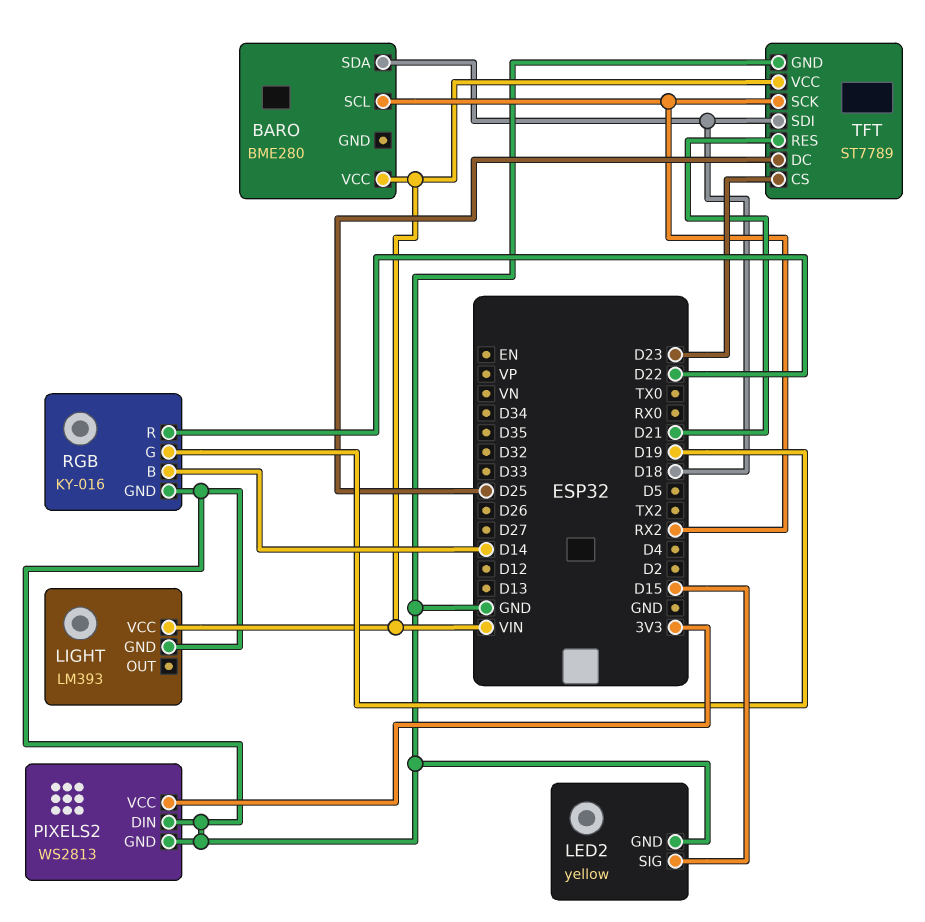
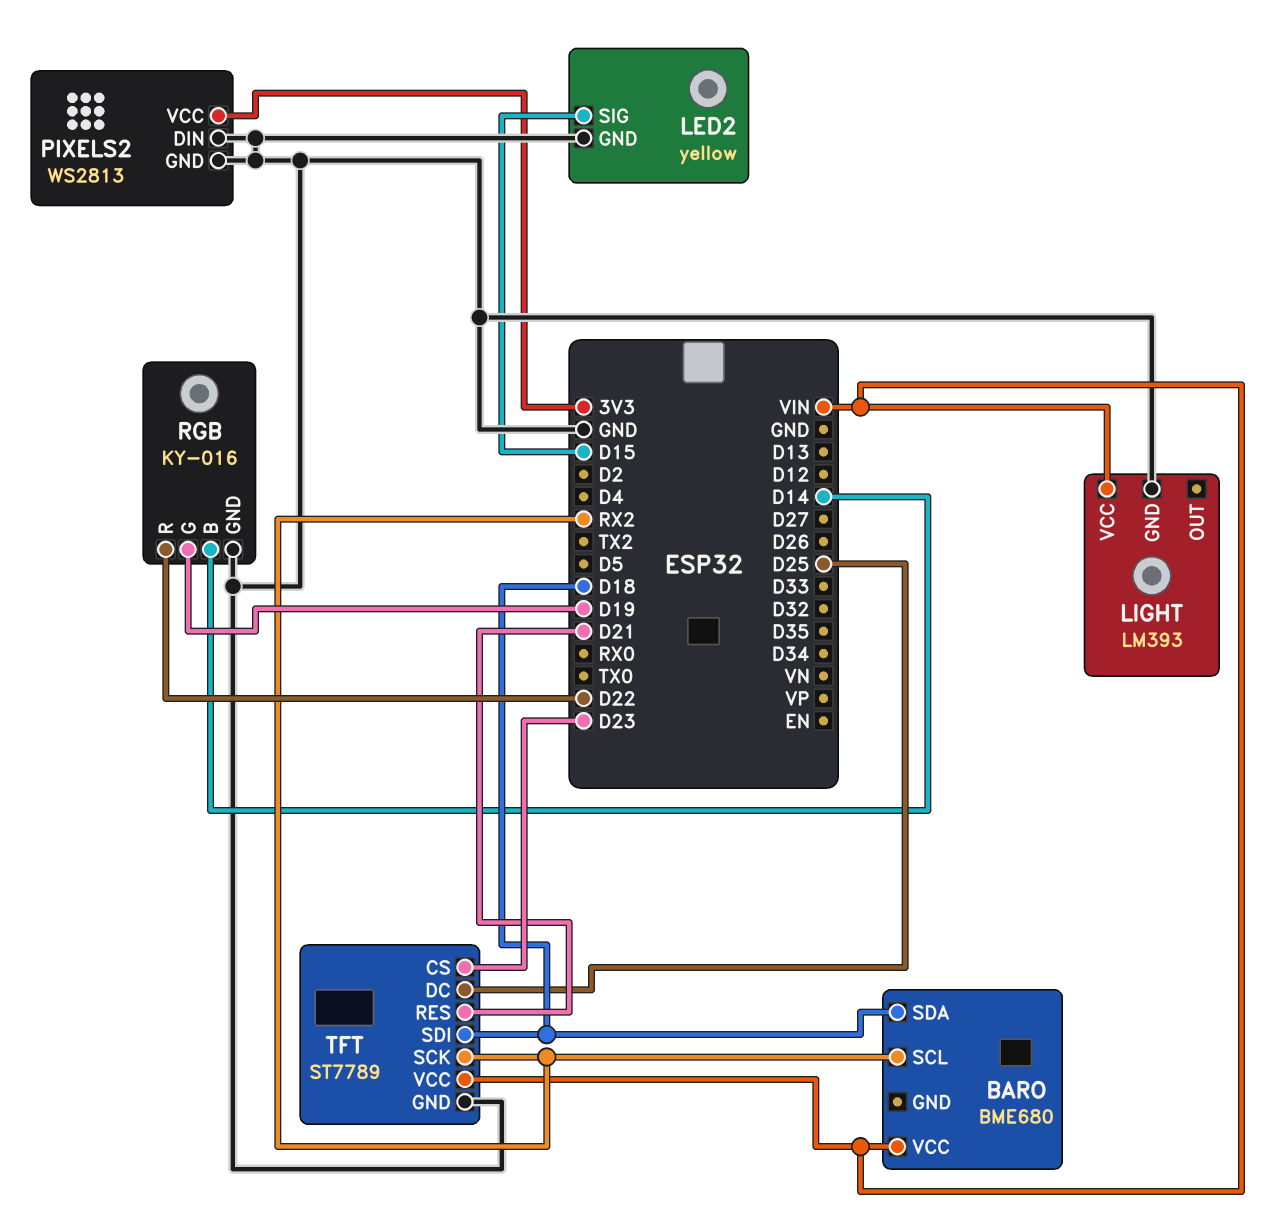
BARO: BME280 -> BME680

